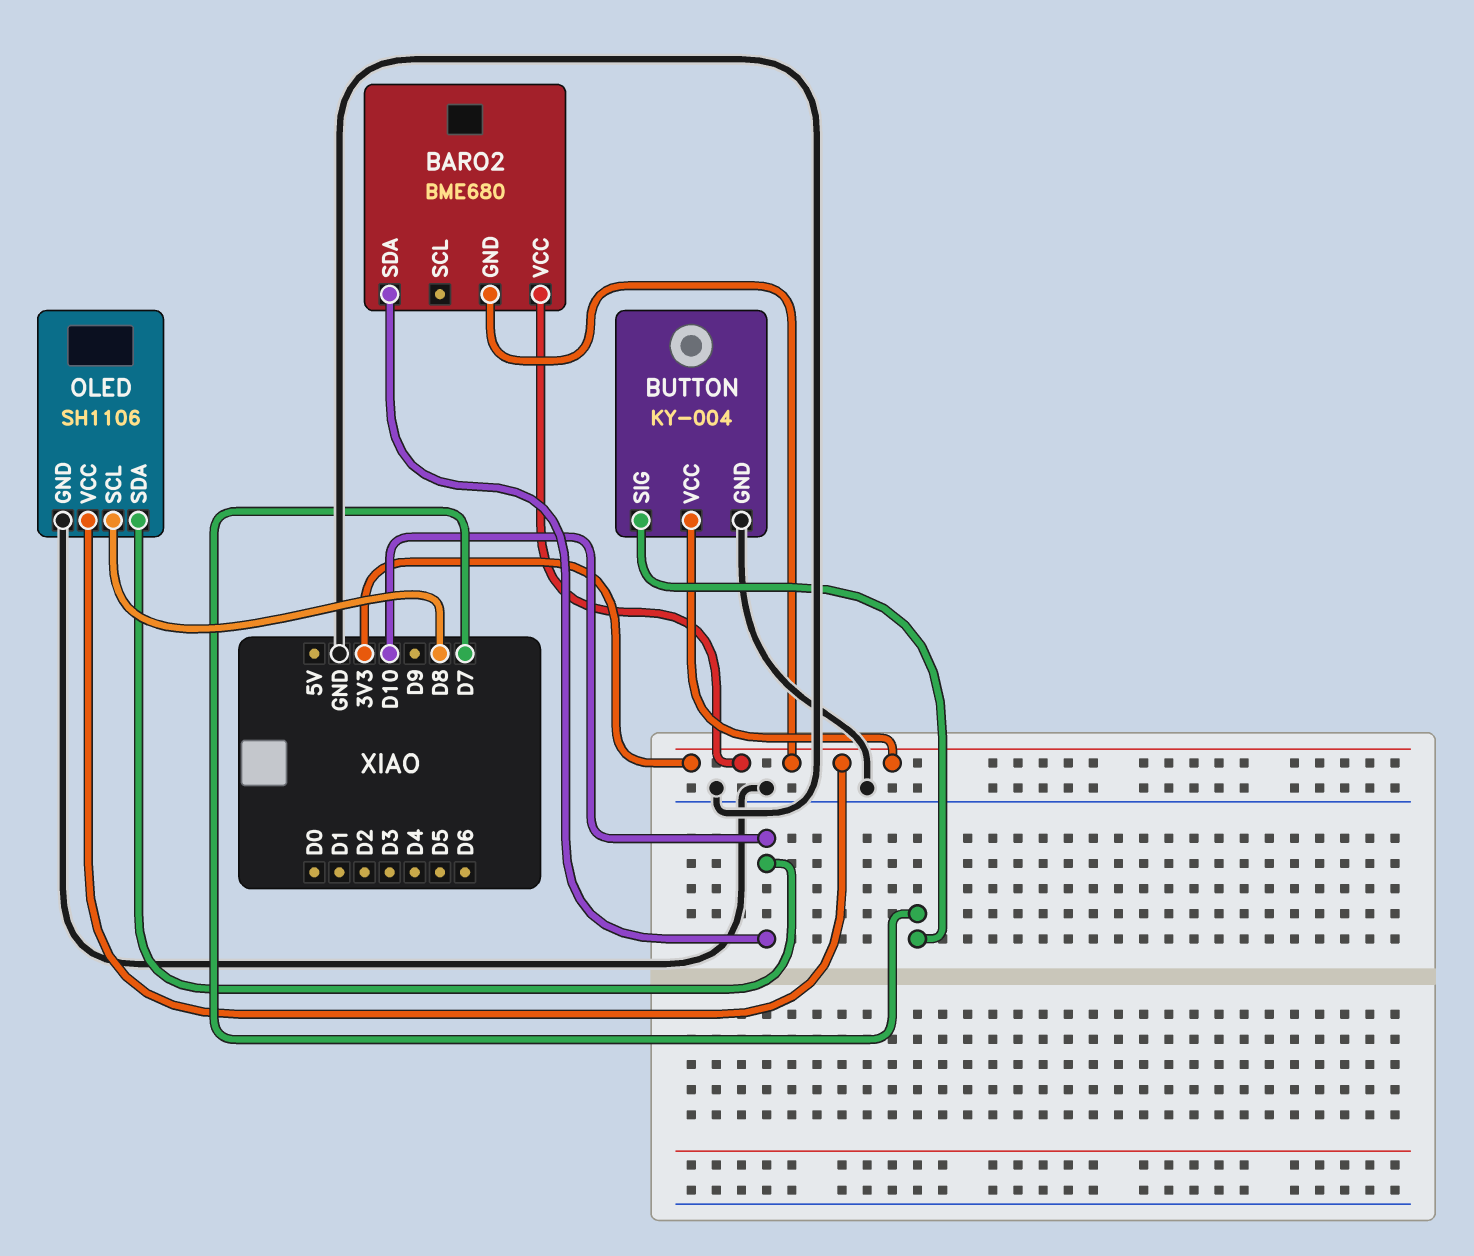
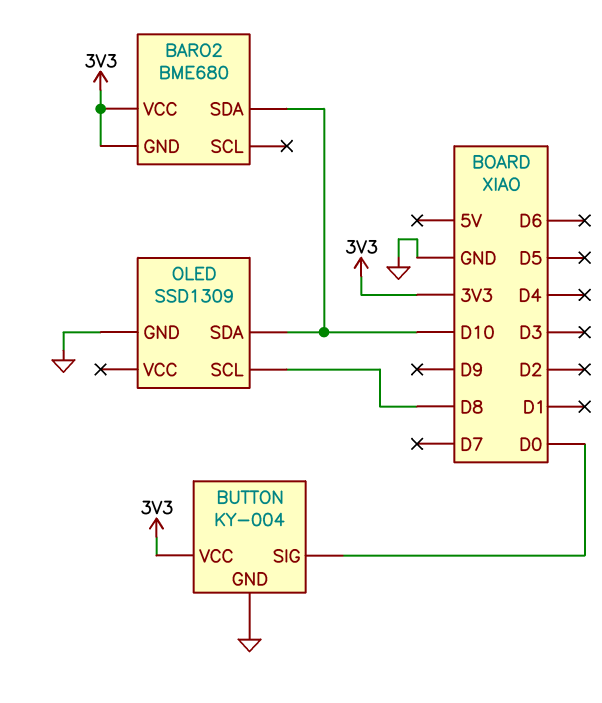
BUTTON pin SIG: D7 -> D0
OLED: SH1106 -> SSD1309
OLED pin VCC: 3V3 -> none

